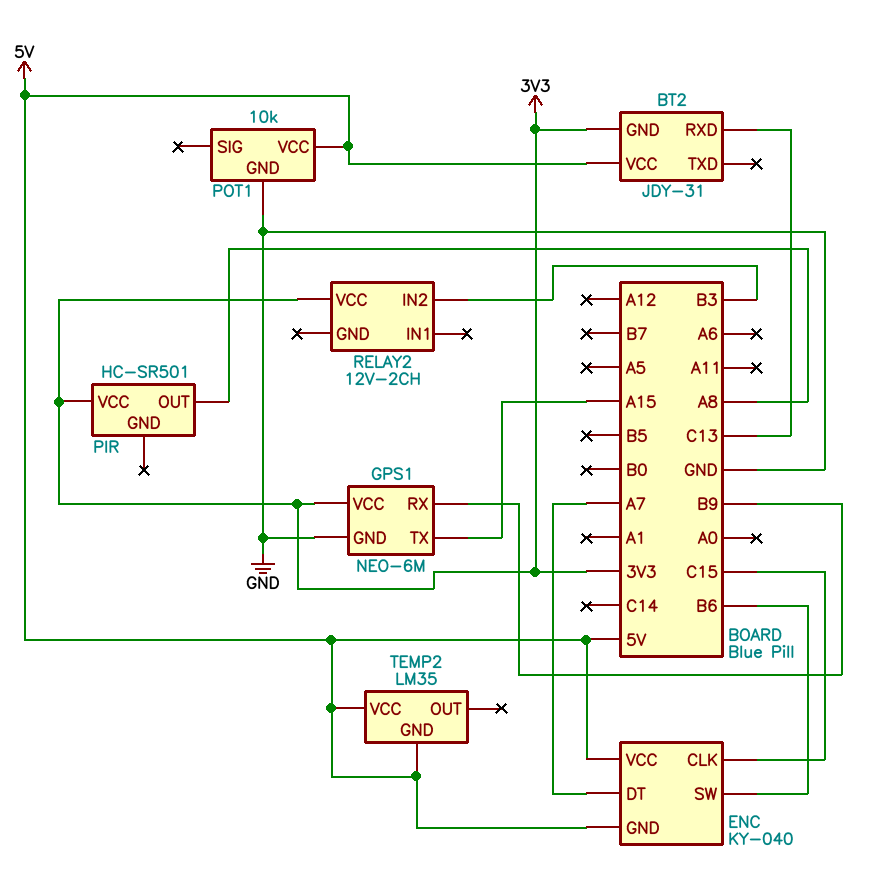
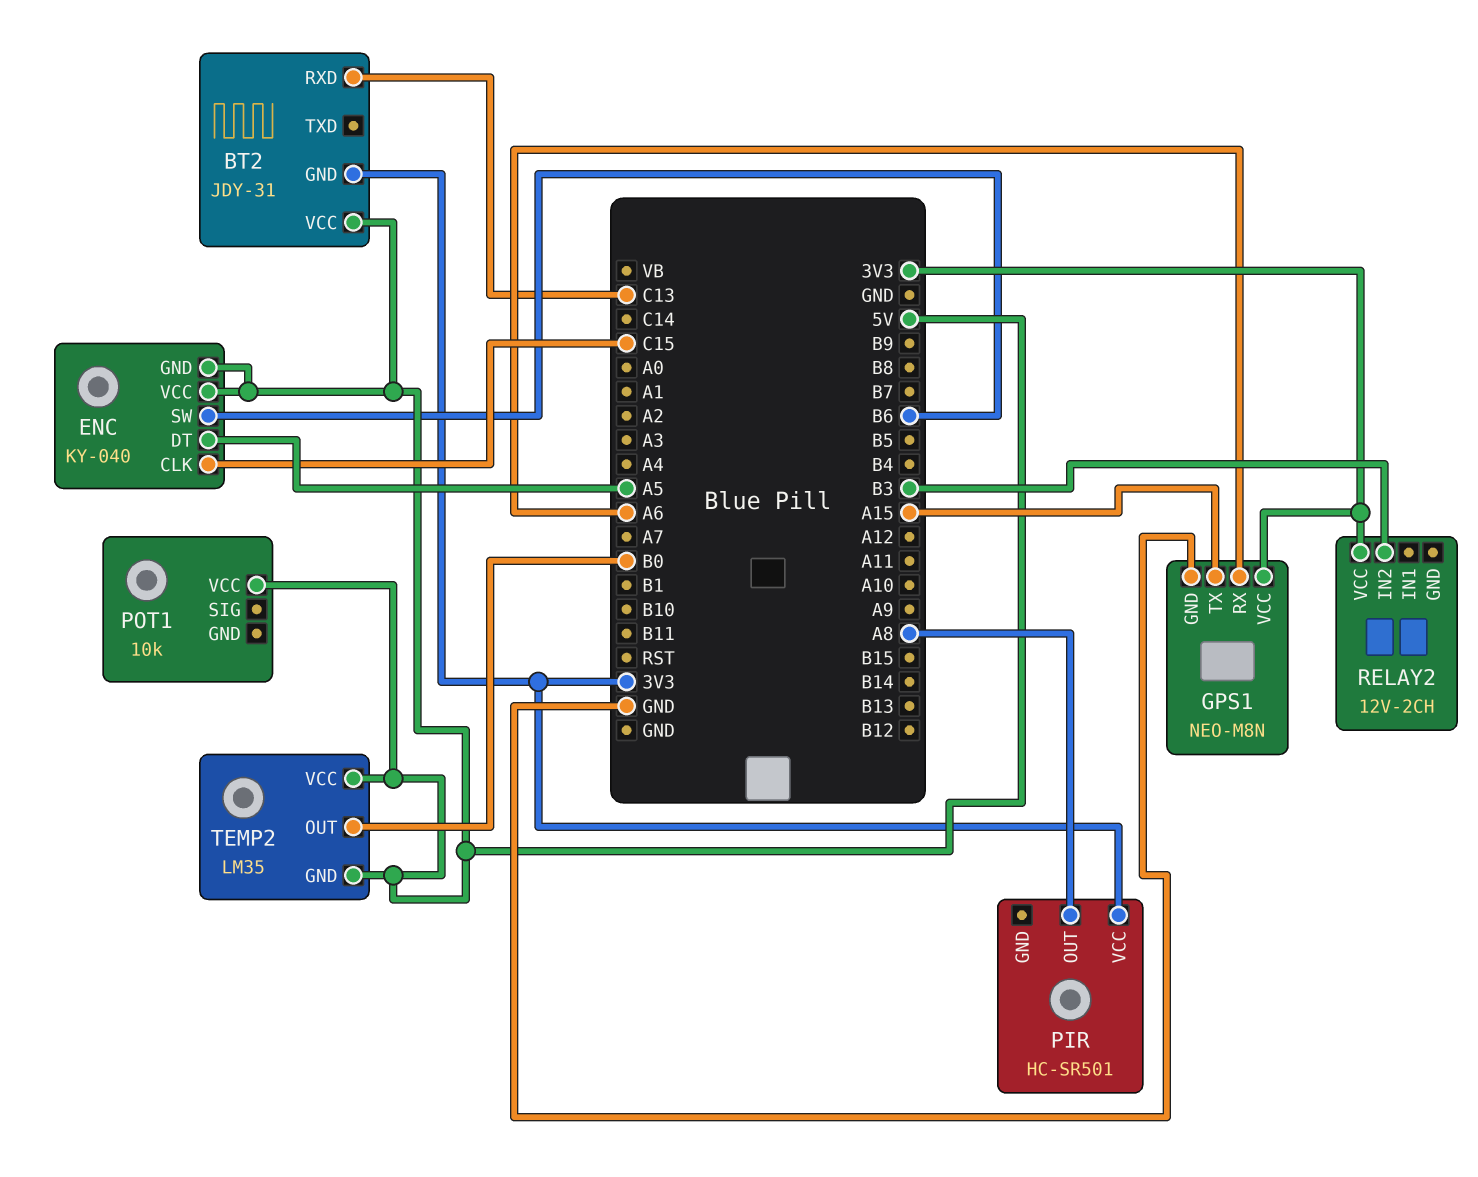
ENC pin DT: A7 -> A5
GPS1: NEO-6M -> NEO-M8N
GPS1 pin RX: B9 -> A6
POT1 pin GND: GND -> none
TEMP2 pin OUT: none -> B0

